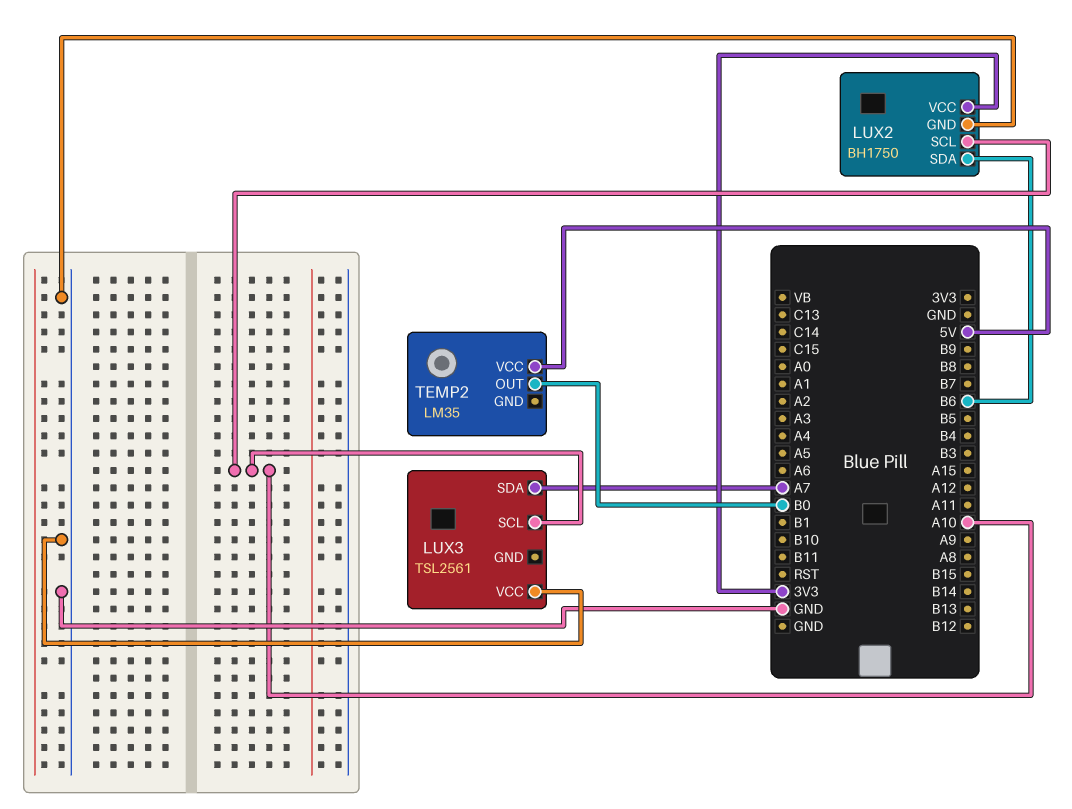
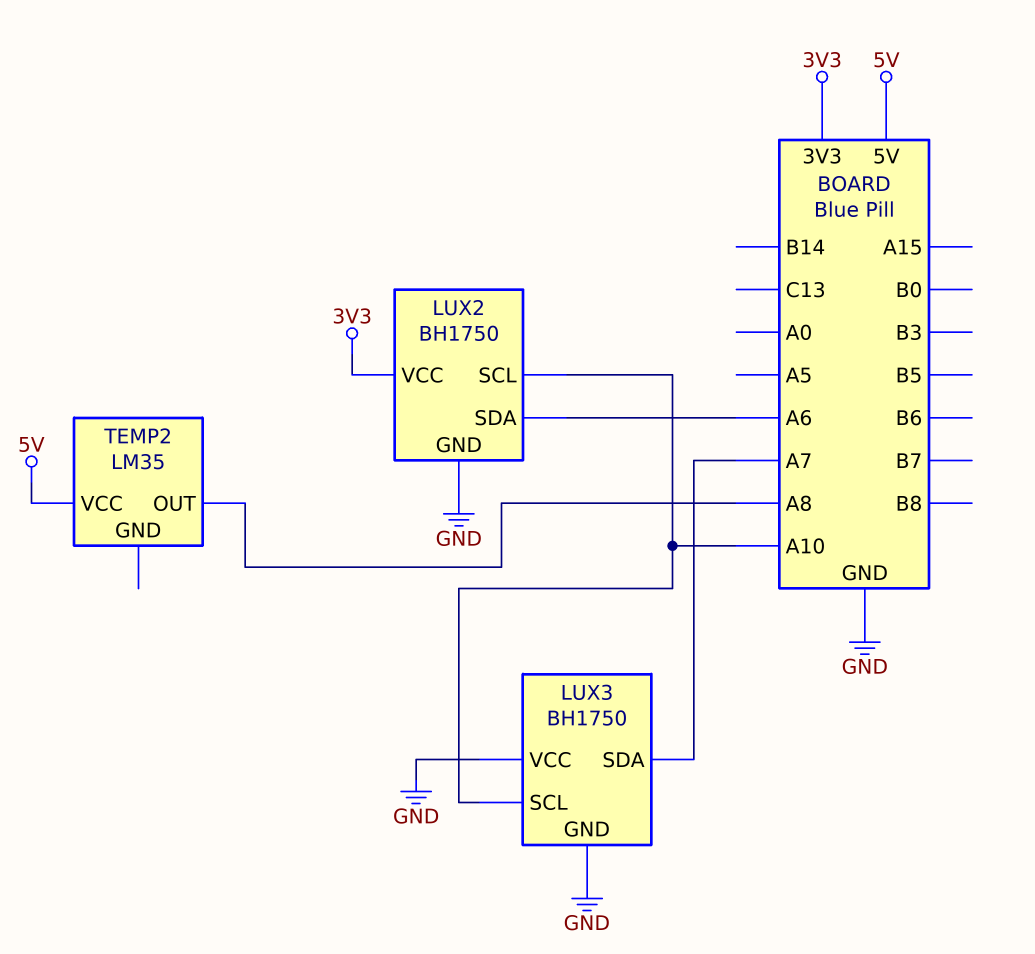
LUX2 pin SDA: B6 -> A6
LUX3: TSL2561 -> BH1750
LUX3 pin GND: none -> GND
TEMP2 pin OUT: B0 -> A8

